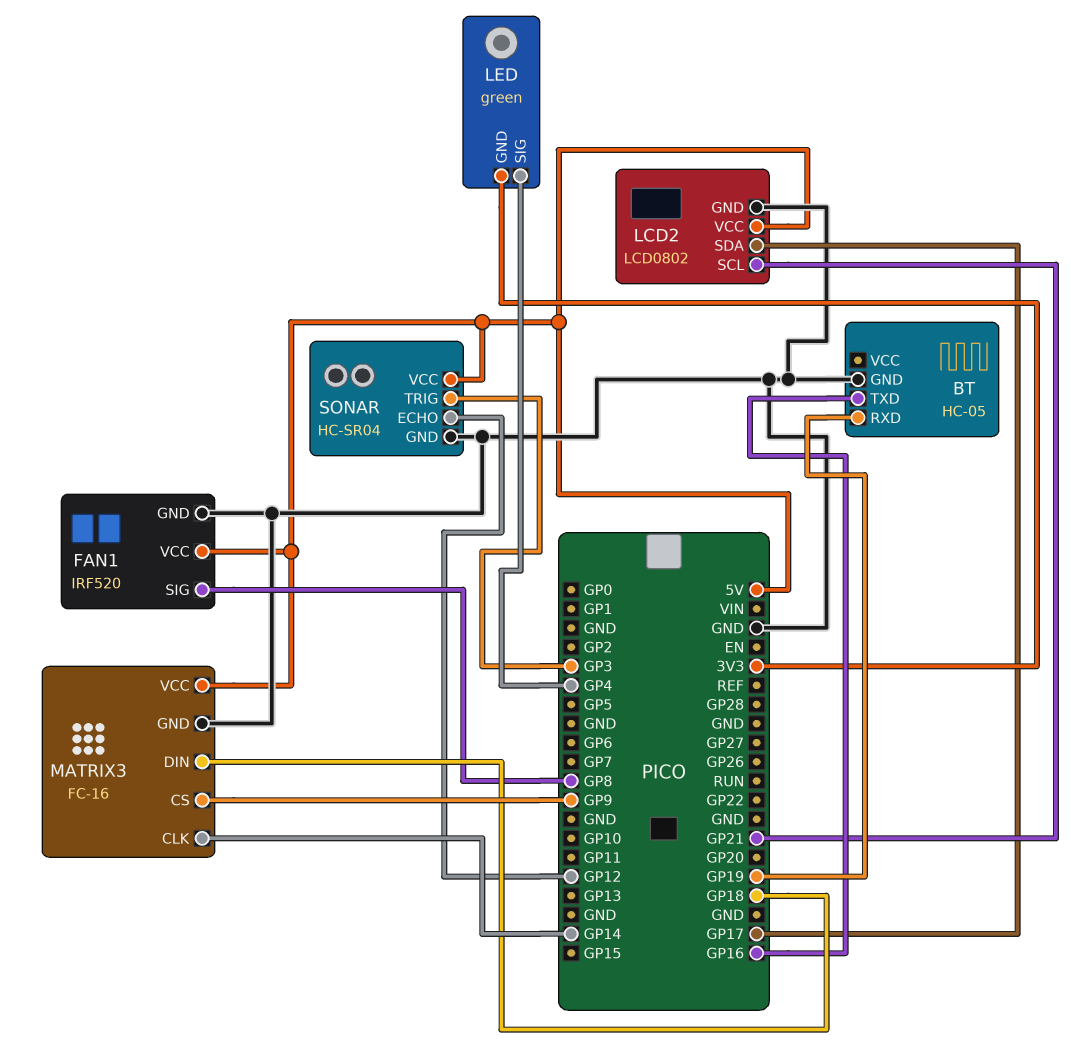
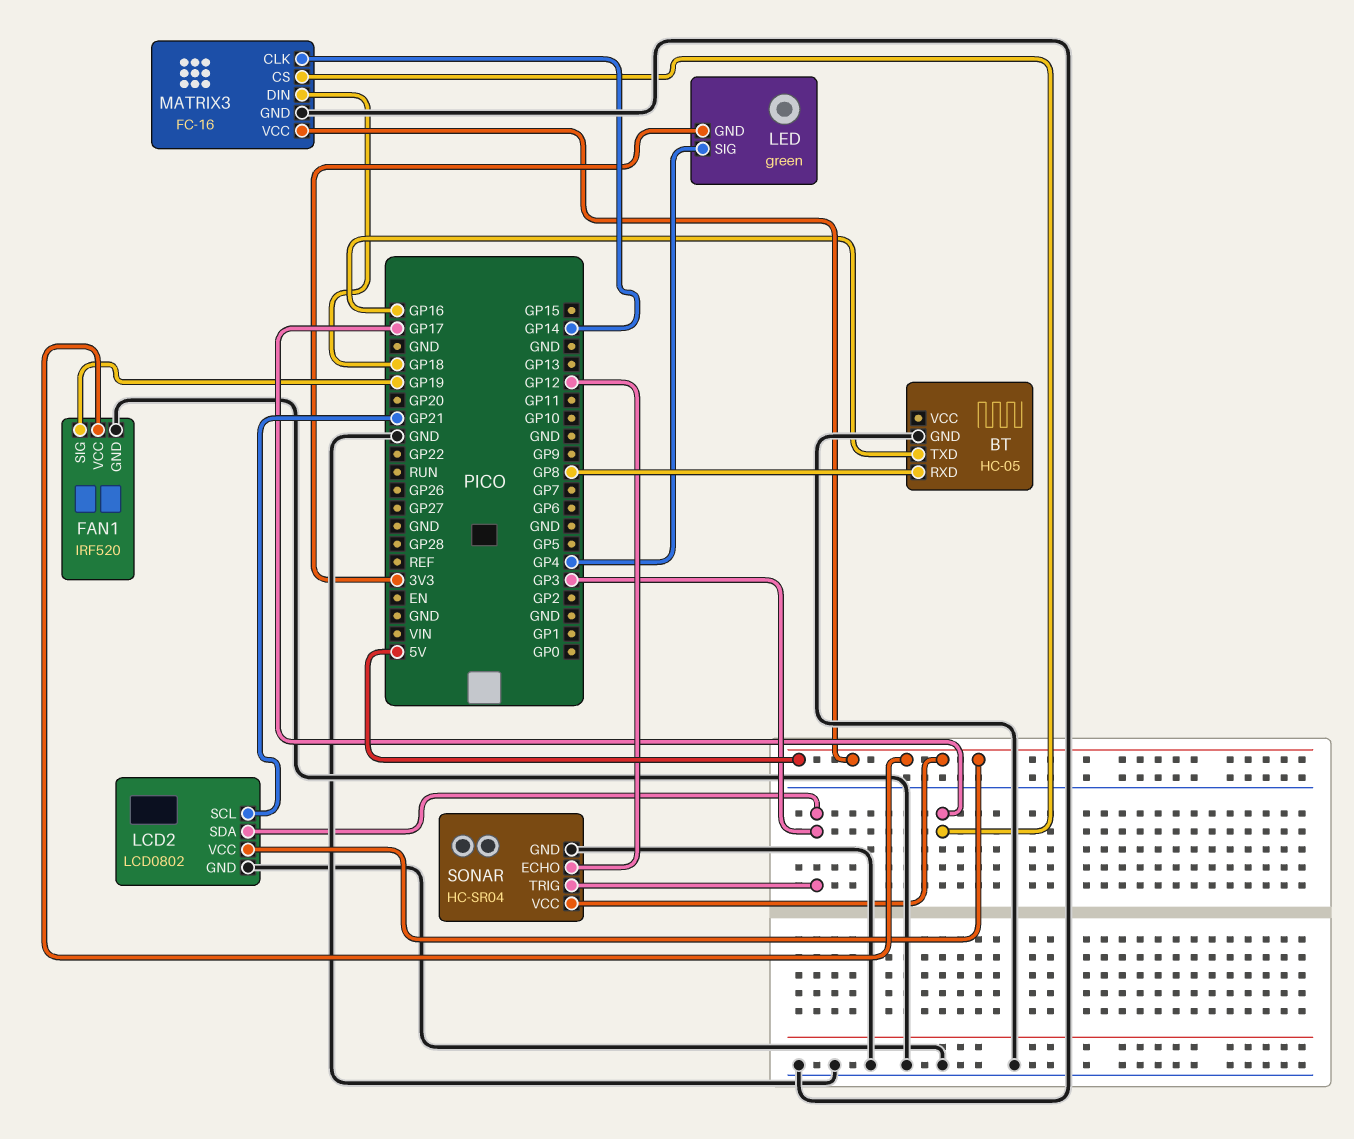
BT pin RXD: GP19 -> GP8
FAN1 pin SIG: GP8 -> GP19
LCD2 pin SDA: GP17 -> GP3
MATRIX3 pin CS: GP9 -> GP17

